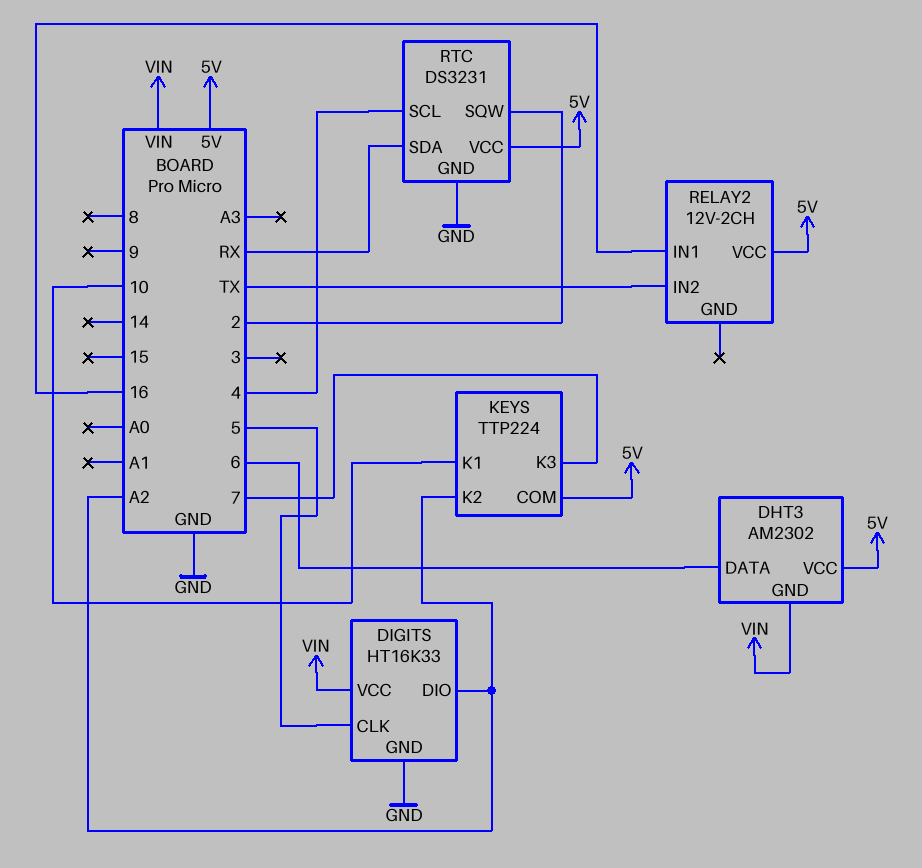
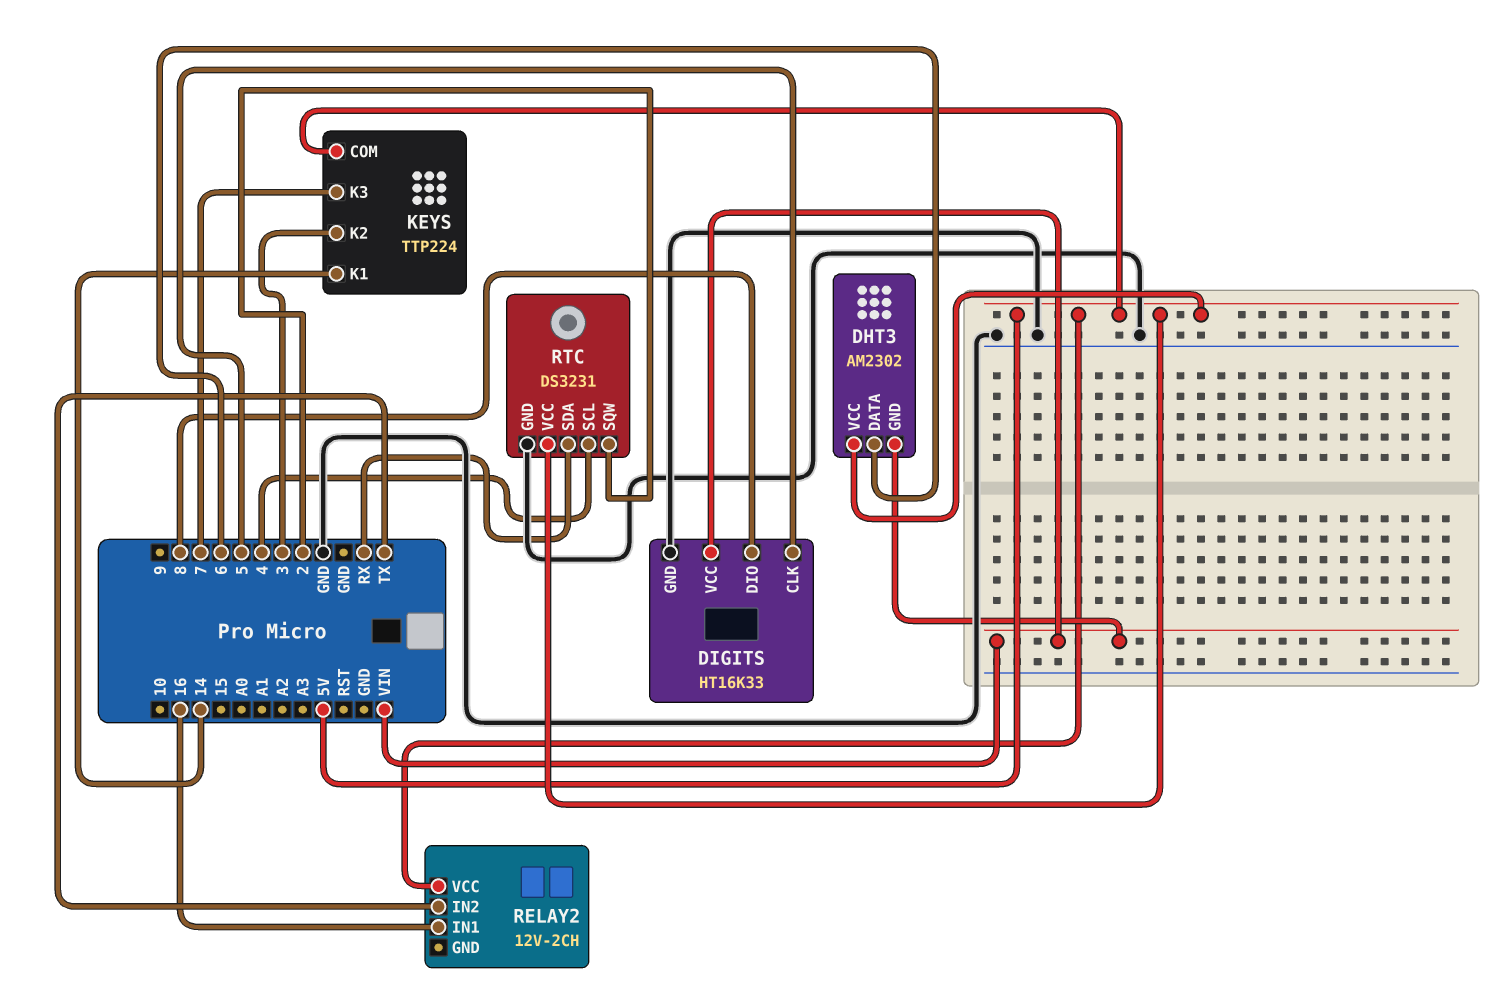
DIGITS pin DIO: A2 -> 8
KEYS pin K1: 10 -> 14
KEYS pin K2: A2 -> 3

